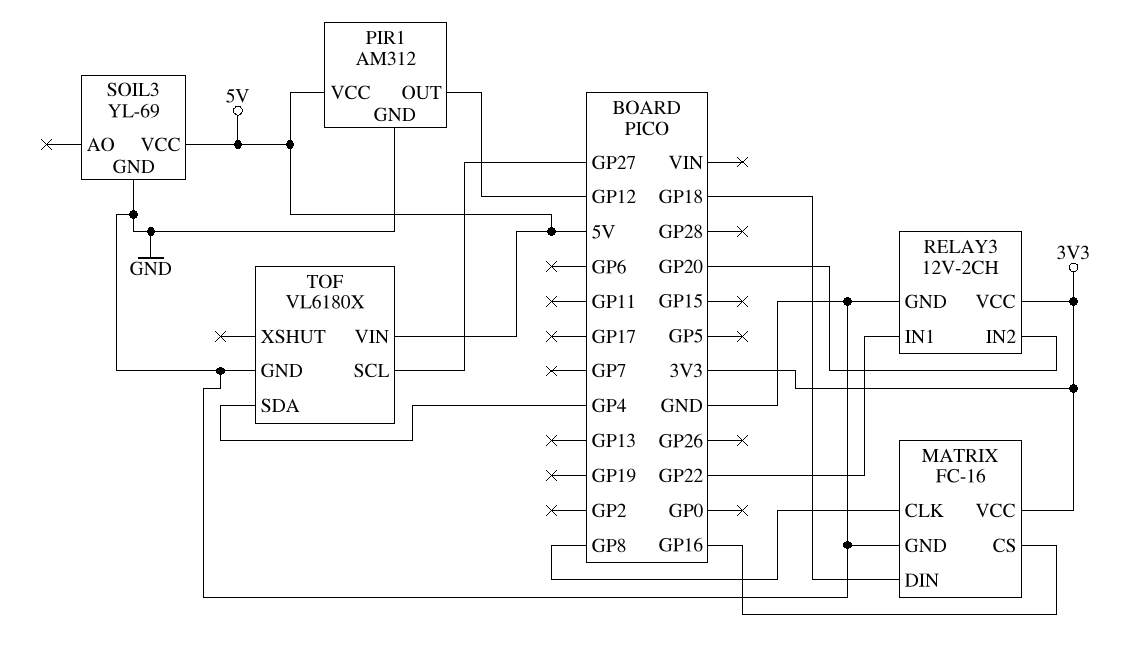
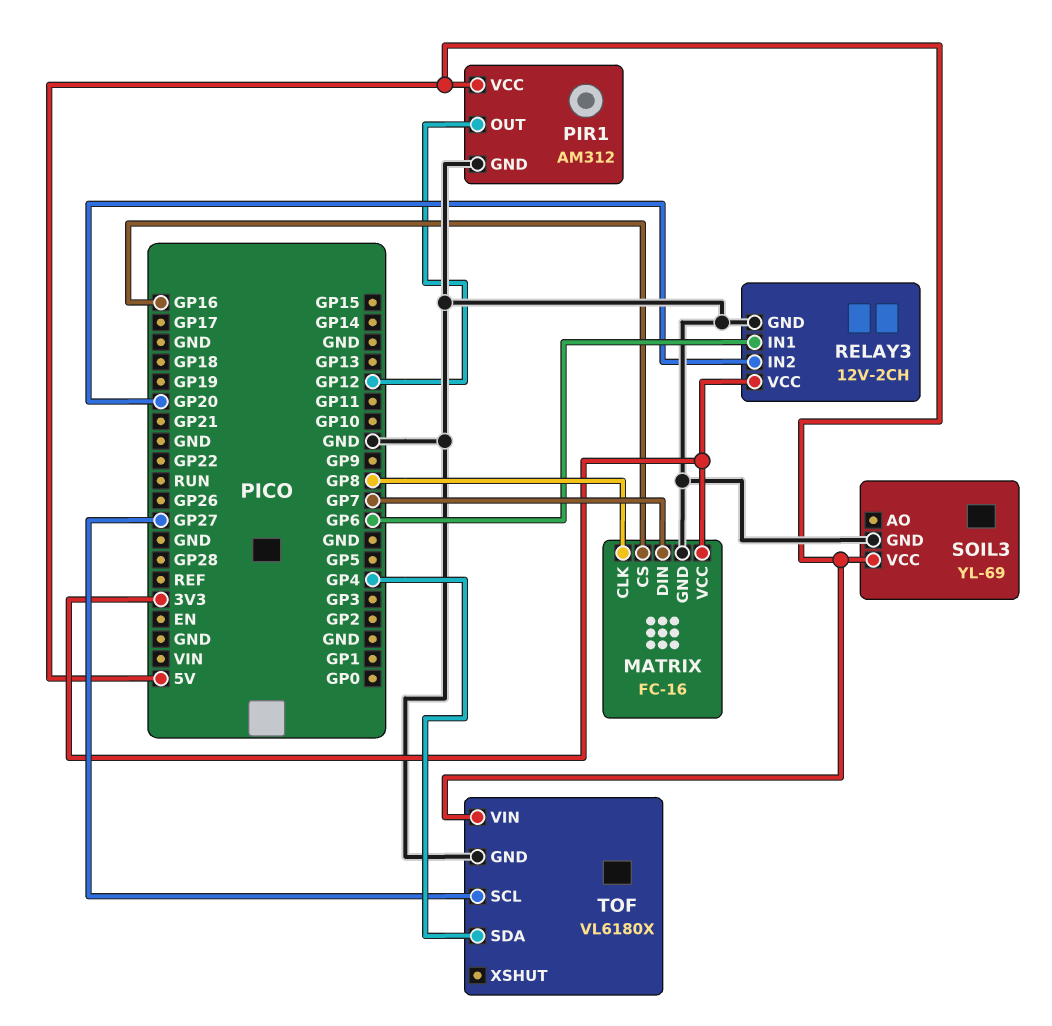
MATRIX pin DIN: GP18 -> GP7
RELAY3 pin IN1: GP22 -> GP6

